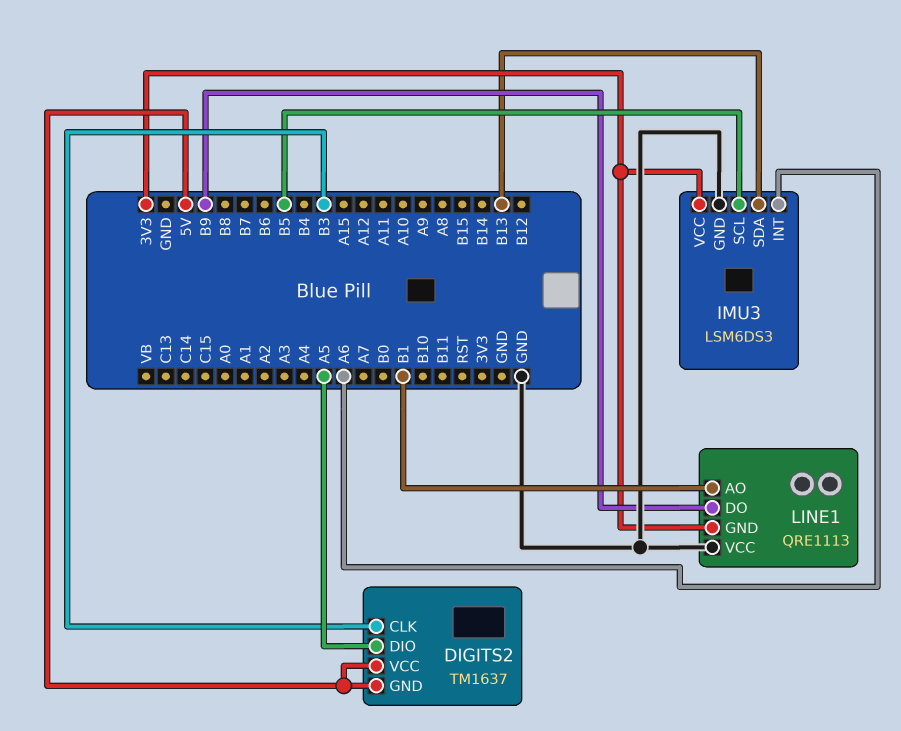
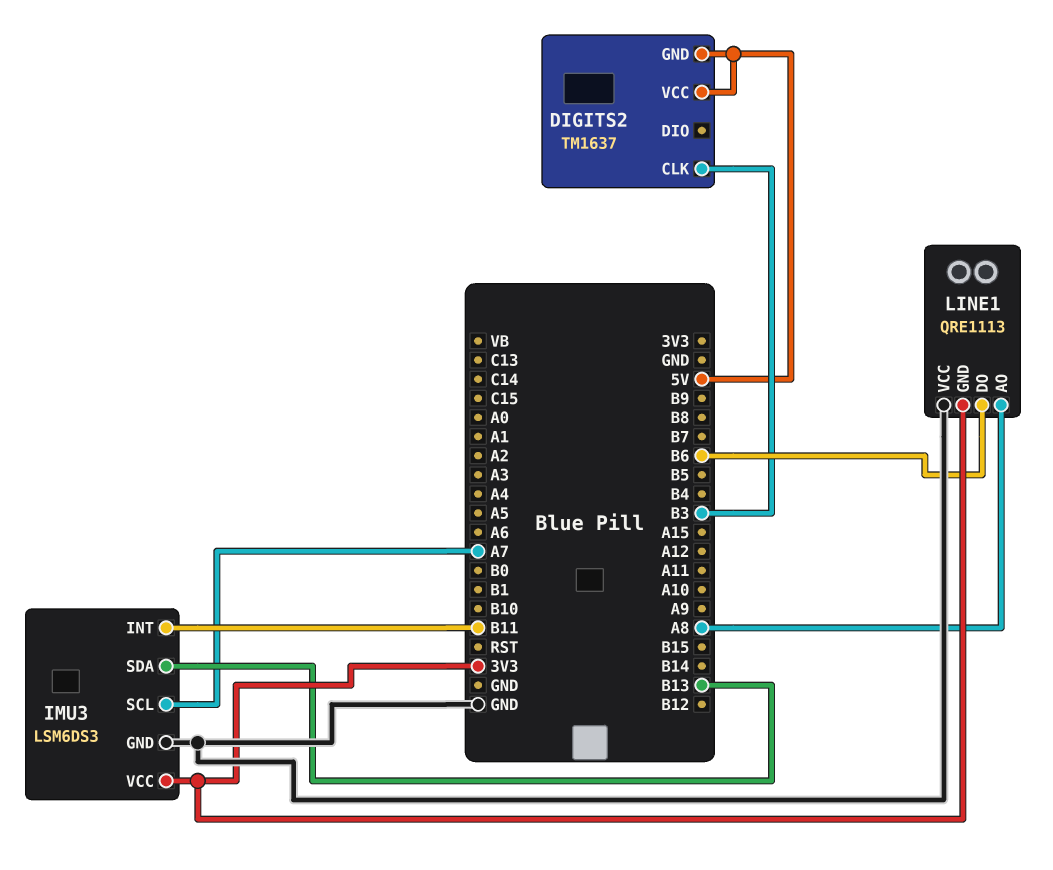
DIGITS2 pin DIO: A5 -> none
IMU3 pin INT: A6 -> B11
IMU3 pin SCL: B5 -> A7
LINE1 pin AO: B1 -> A8
LINE1 pin DO: B9 -> B6

